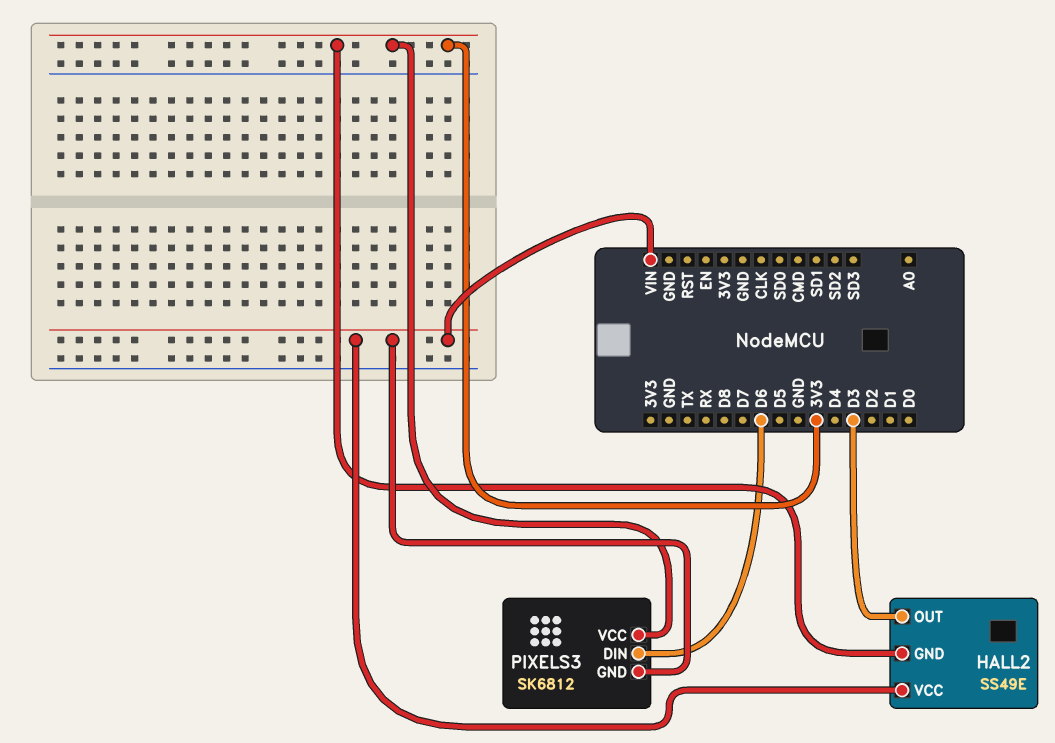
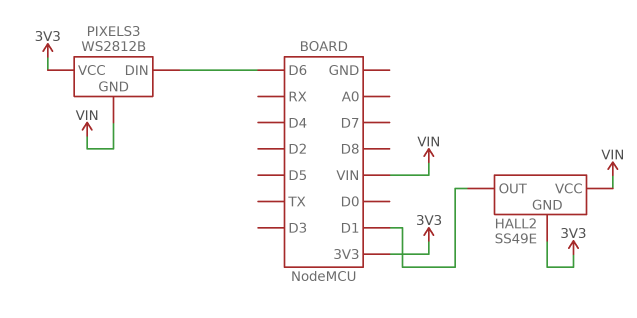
HALL2 pin OUT: D3 -> D1
PIXELS3: SK6812 -> WS2812B

